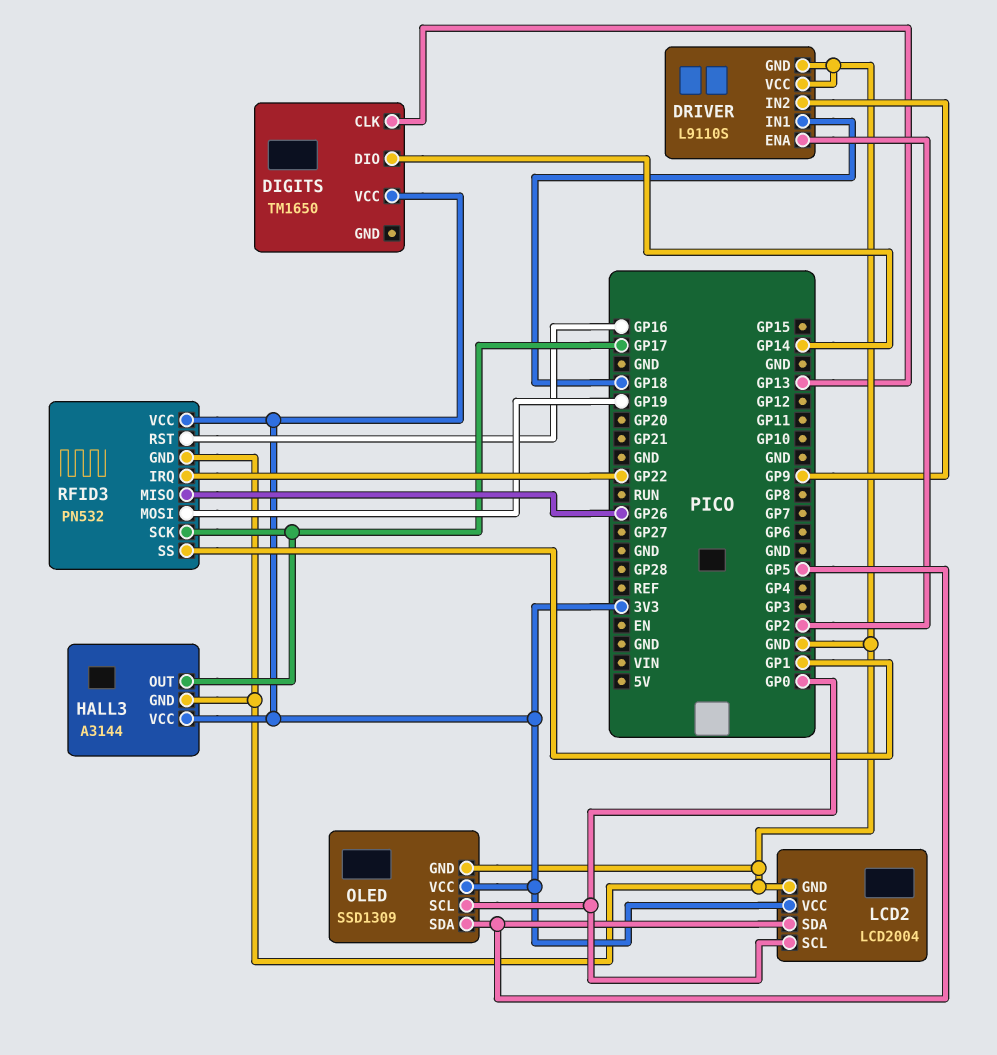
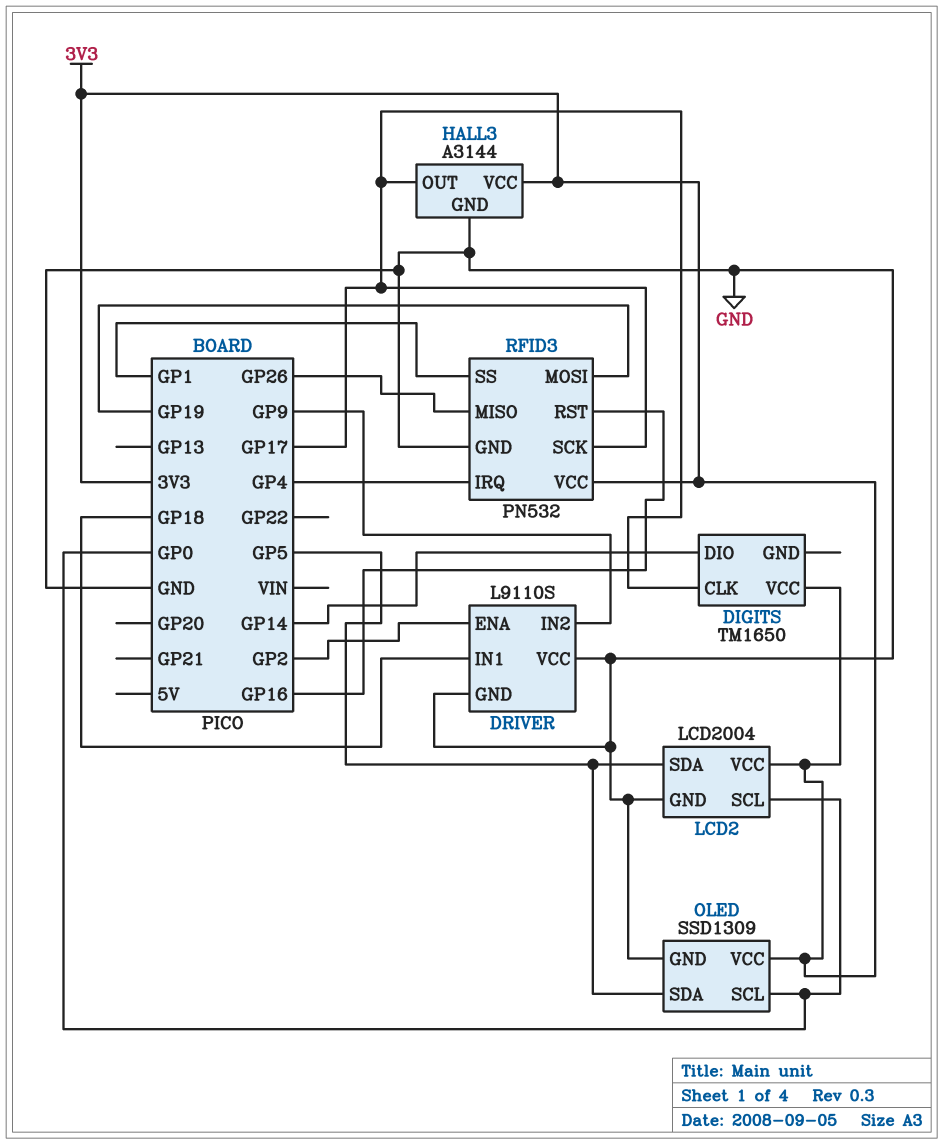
DIGITS pin CLK: GP13 -> GP17
RFID3 pin IRQ: GP22 -> GP4

